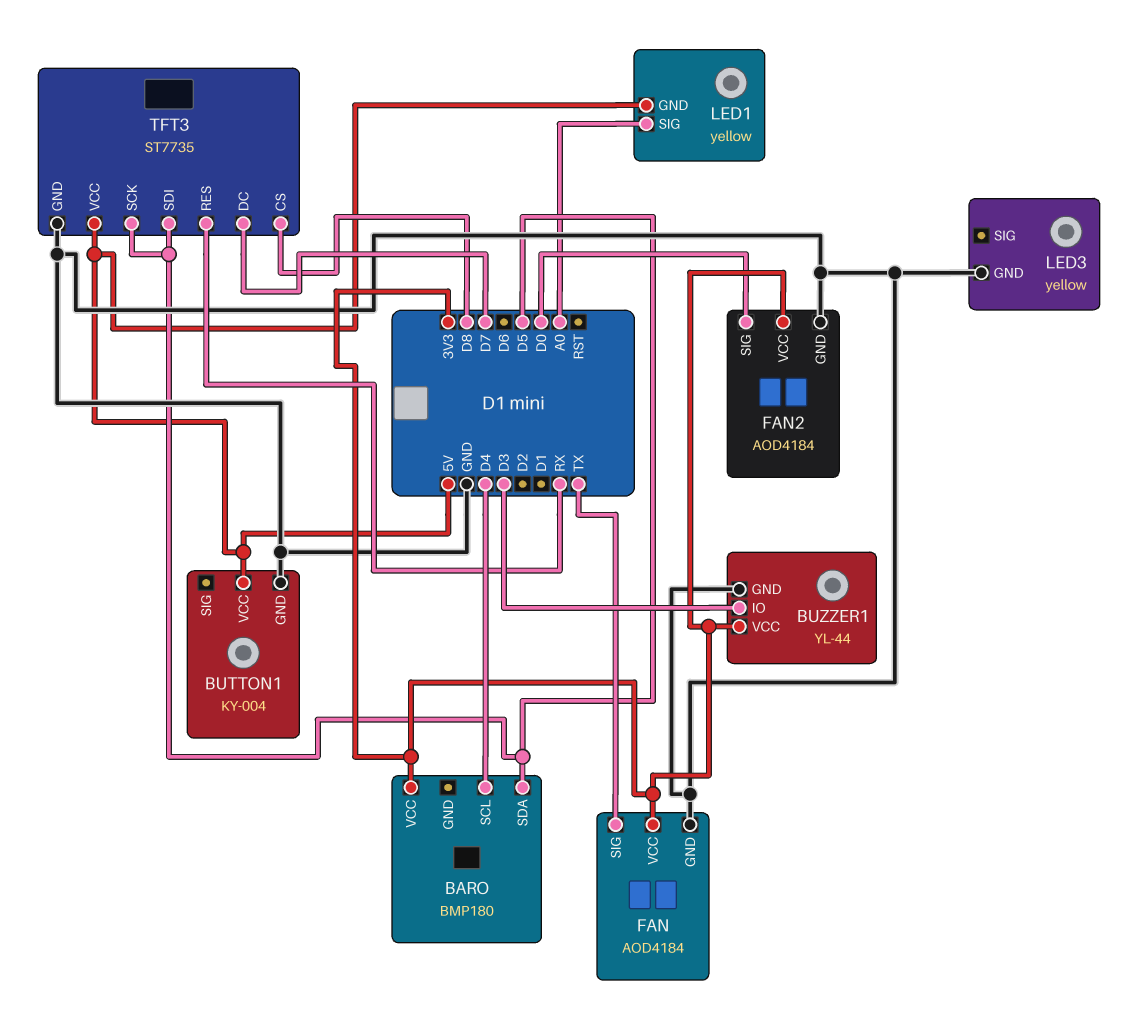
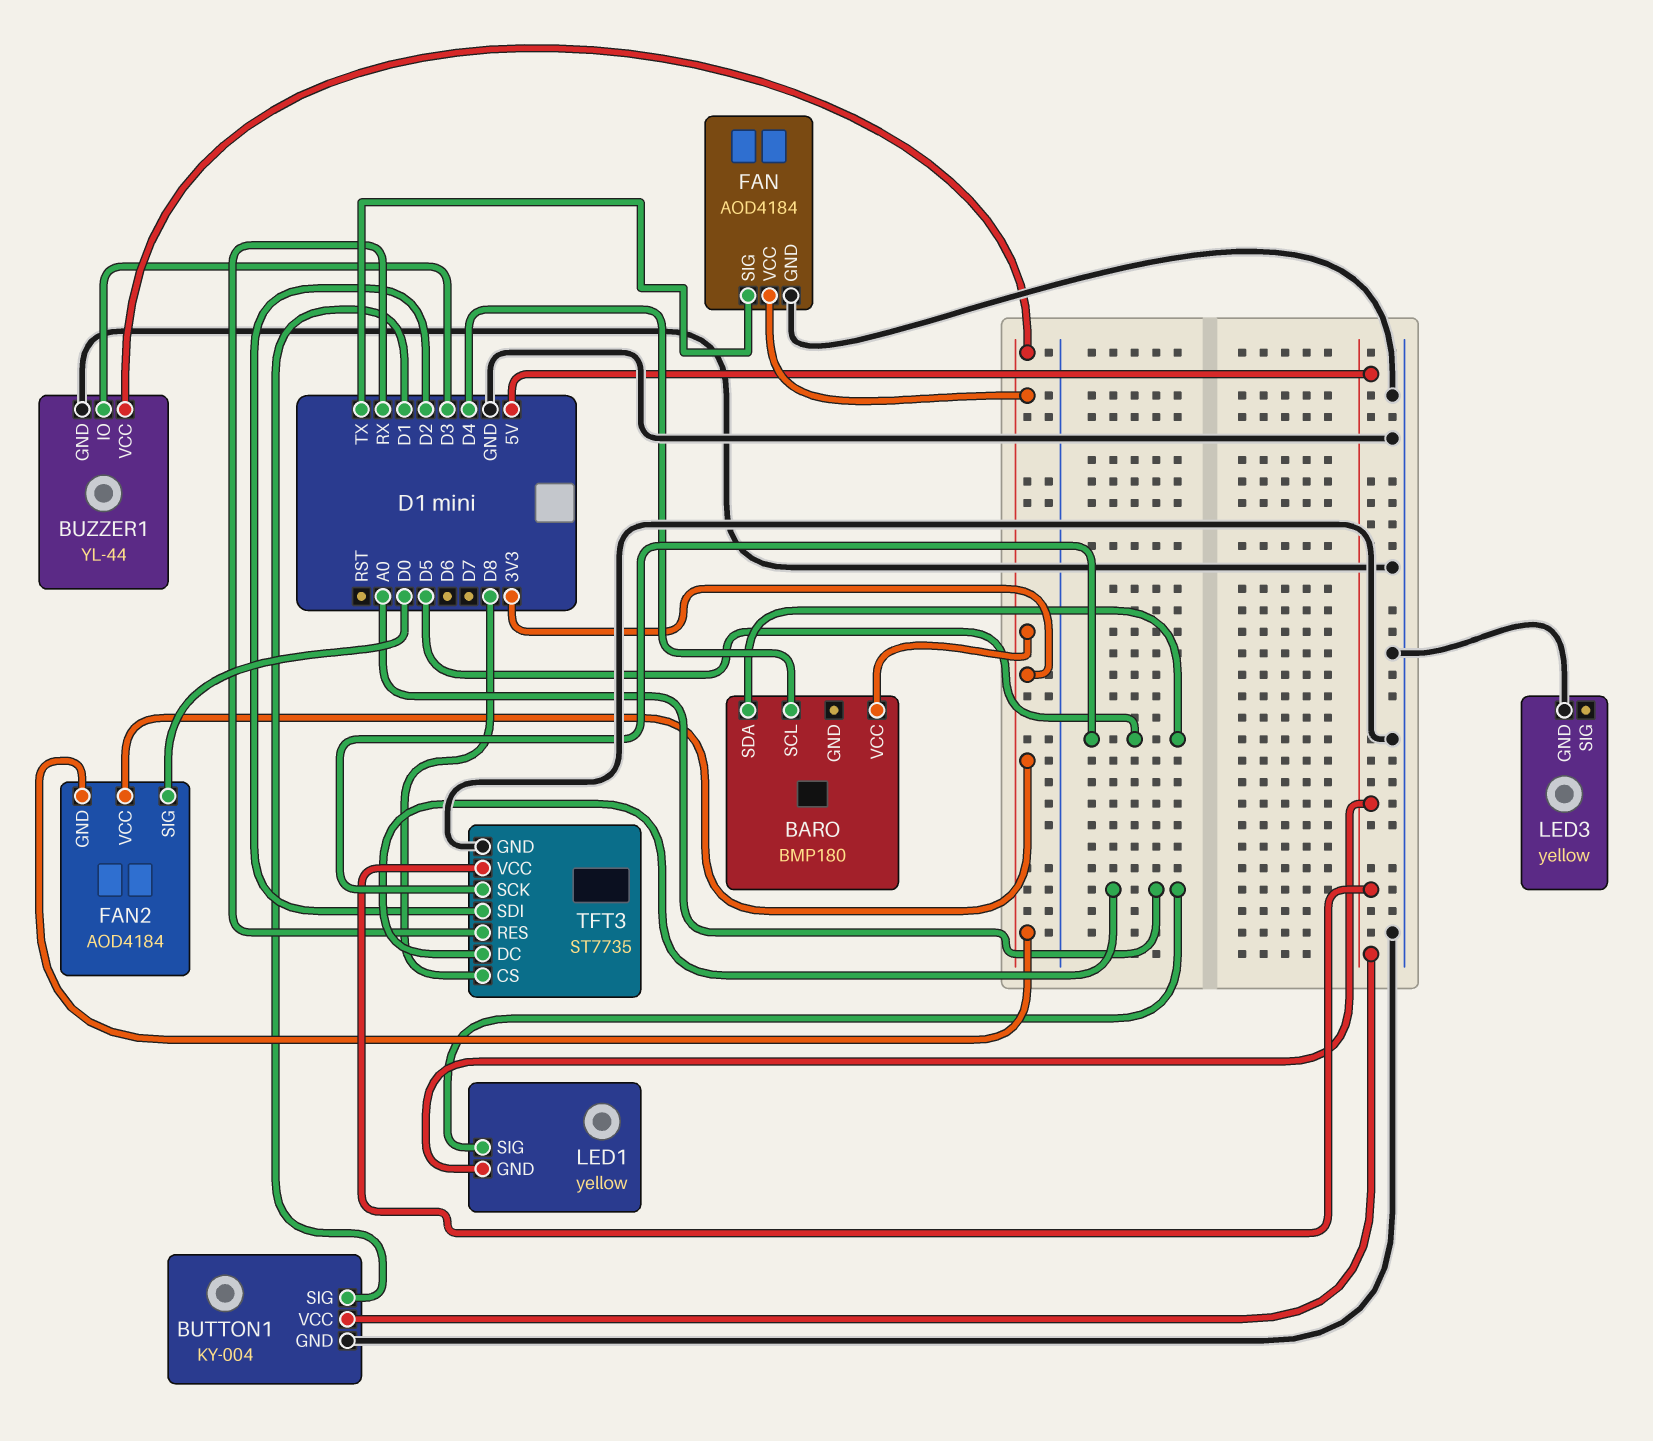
BUTTON1 pin SIG: none -> D1
FAN2 pin GND: GND -> 3V3
TFT3 pin DC: D7 -> A0
TFT3 pin SDI: D5 -> D2

